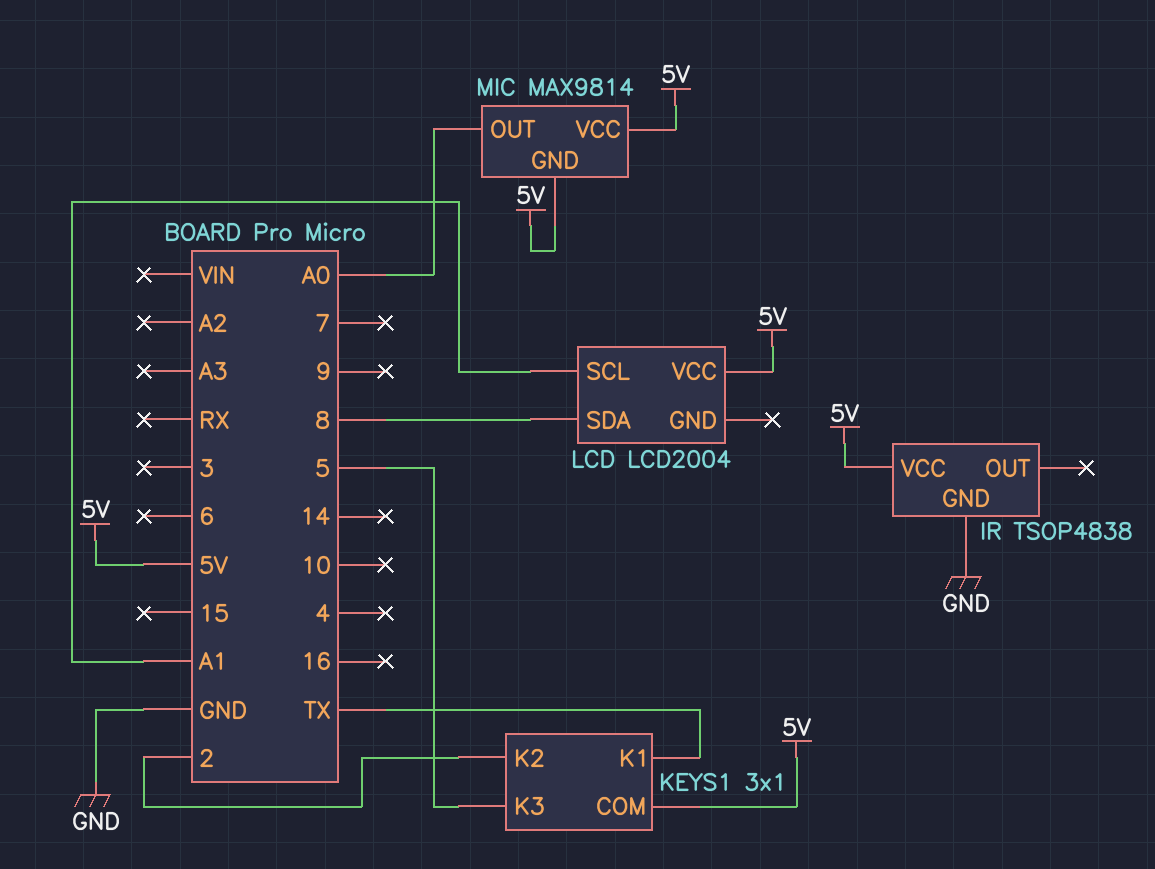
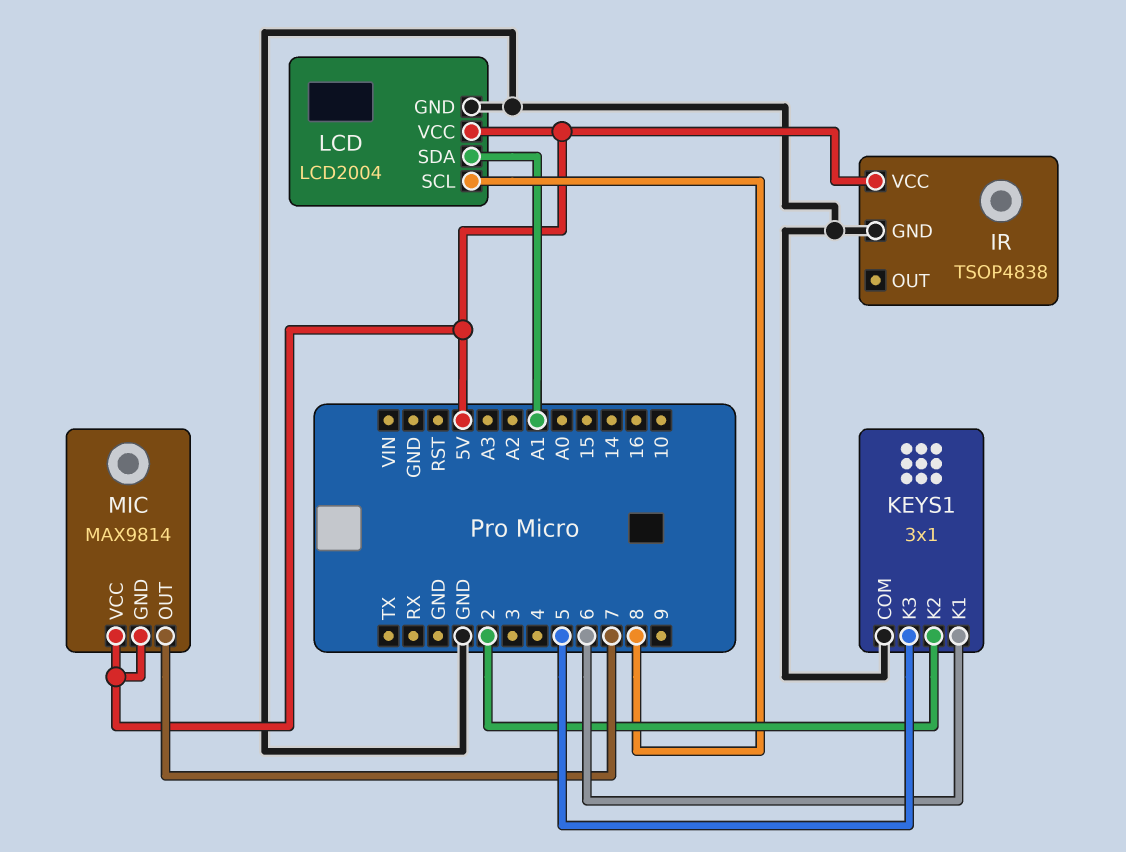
KEYS1 pin COM: 5V -> GND
KEYS1 pin K1: TX -> 6
LCD pin GND: none -> GND
LCD pin SCL: A1 -> 8
LCD pin SDA: 8 -> A1
MIC pin OUT: A0 -> 7

